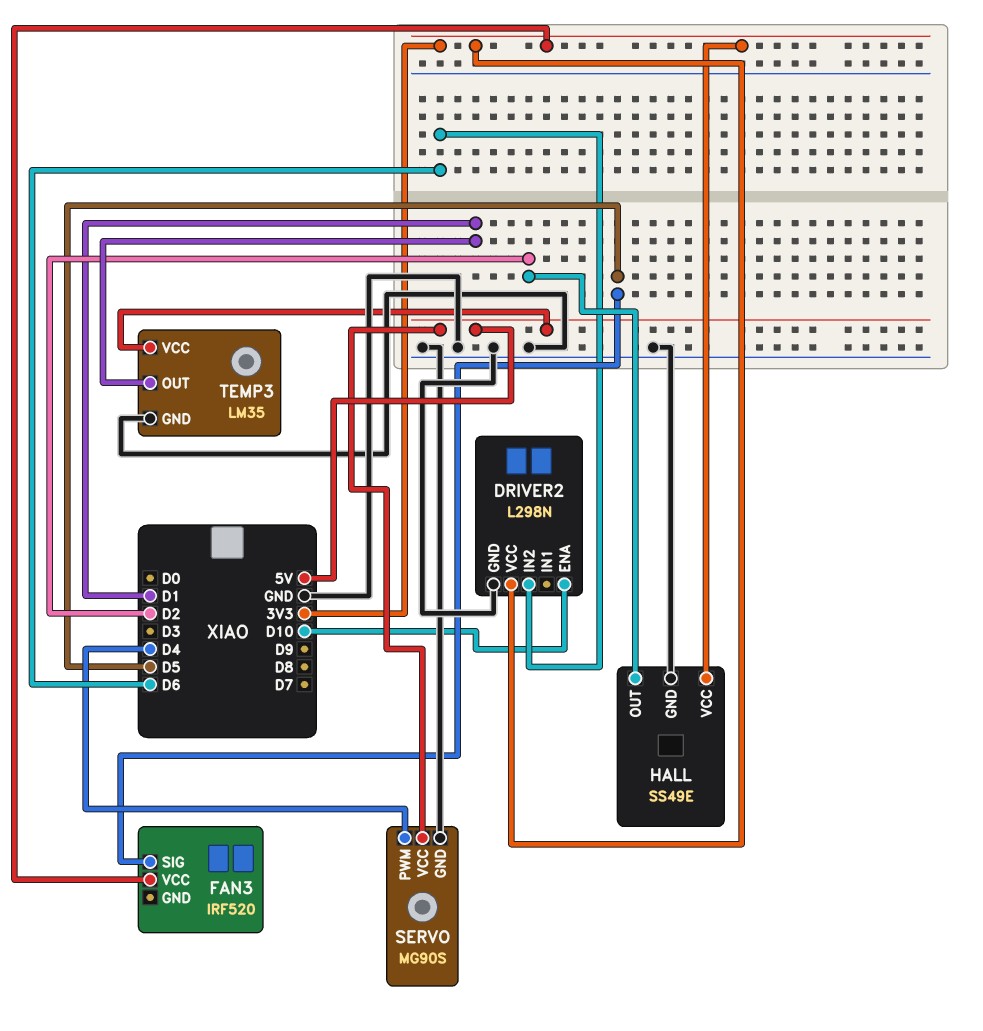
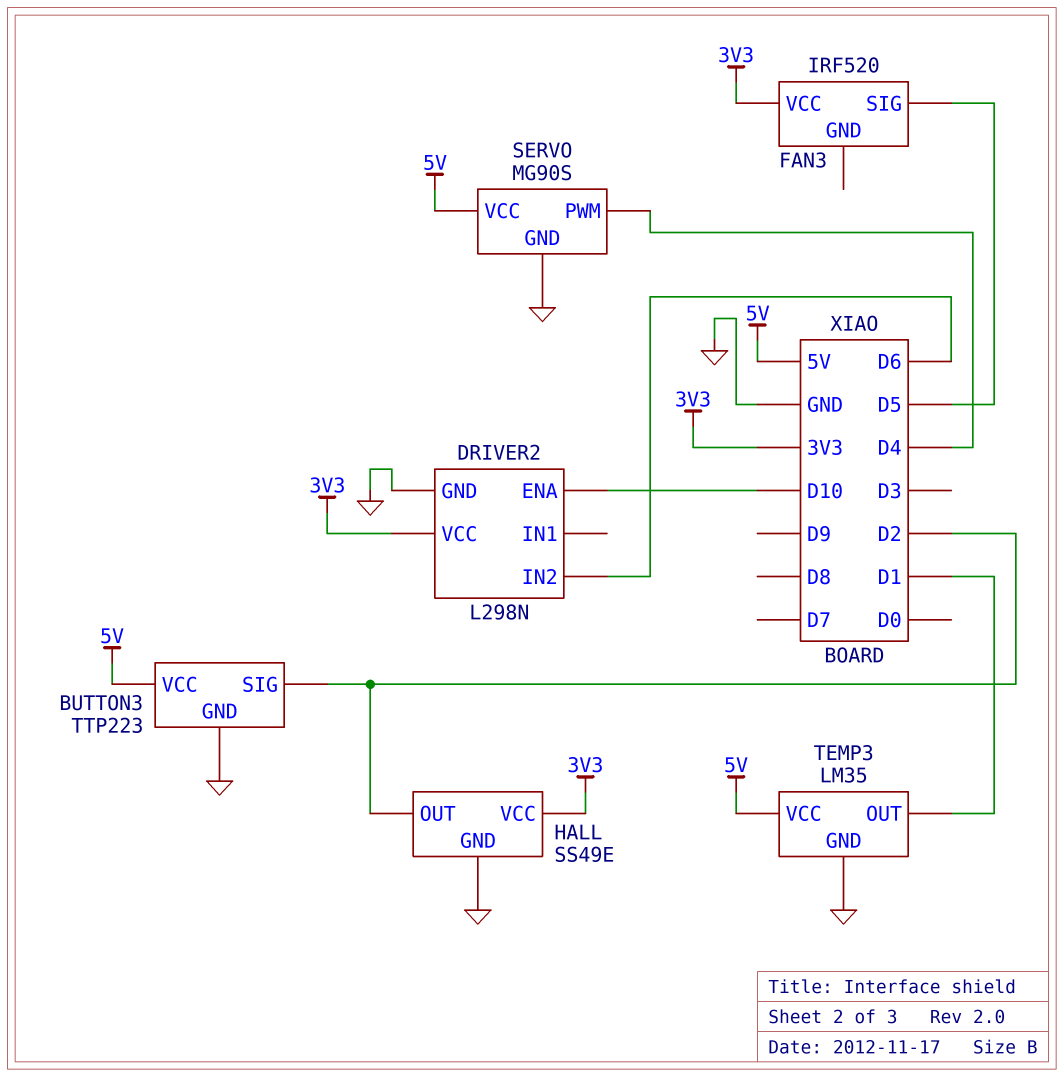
BUTTON3: none -> TTP223
BUTTON3 pin GND: none -> GND
BUTTON3 pin SIG: none -> D2
BUTTON3 pin VCC: none -> 5V

